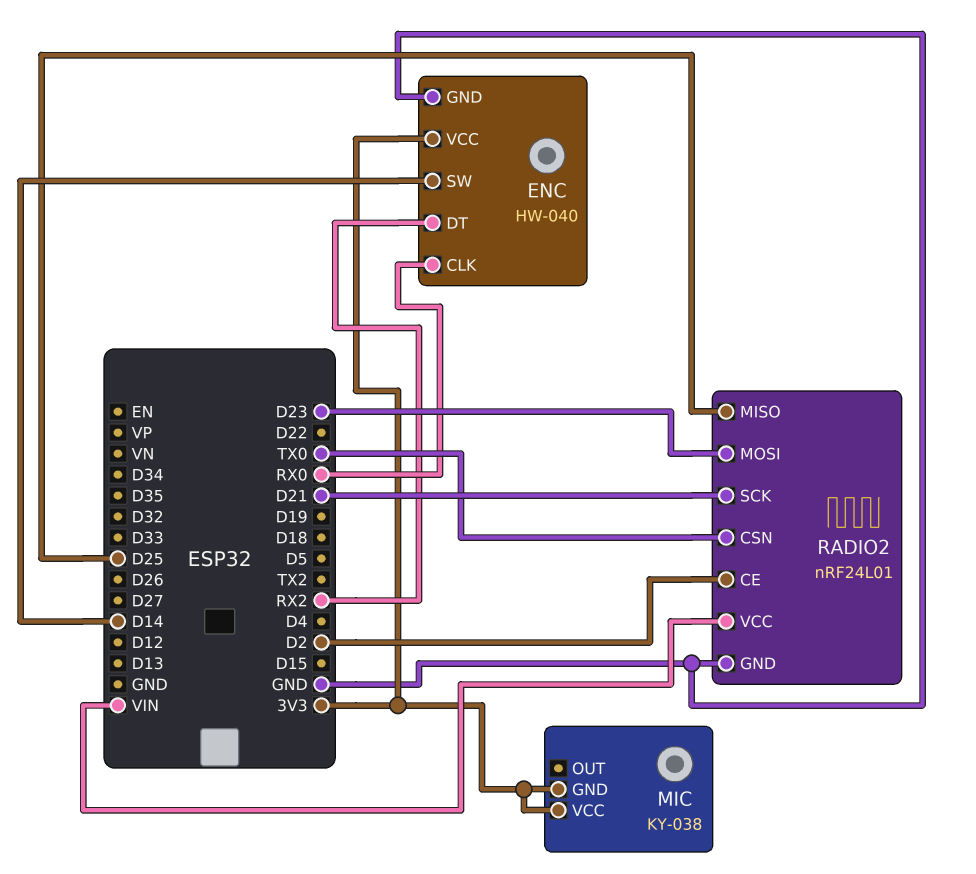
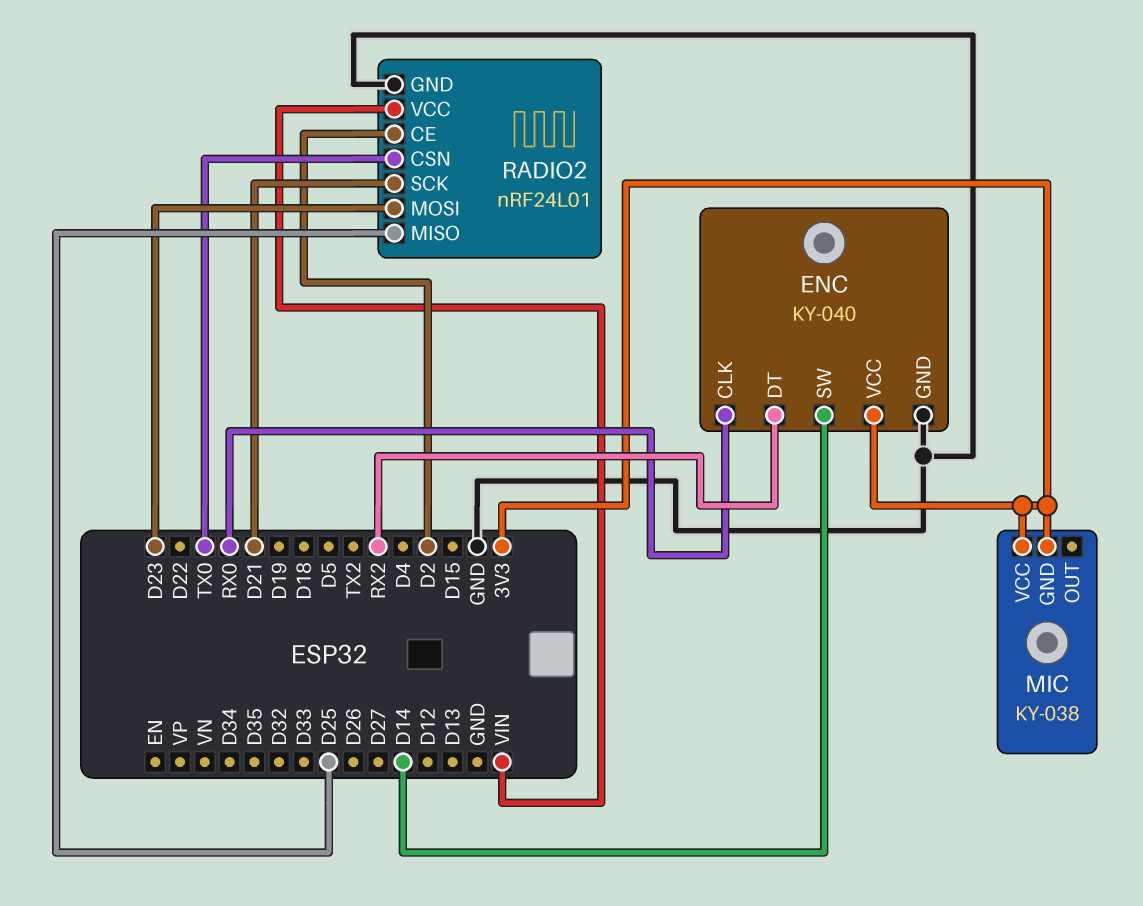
ENC: HW-040 -> KY-040

